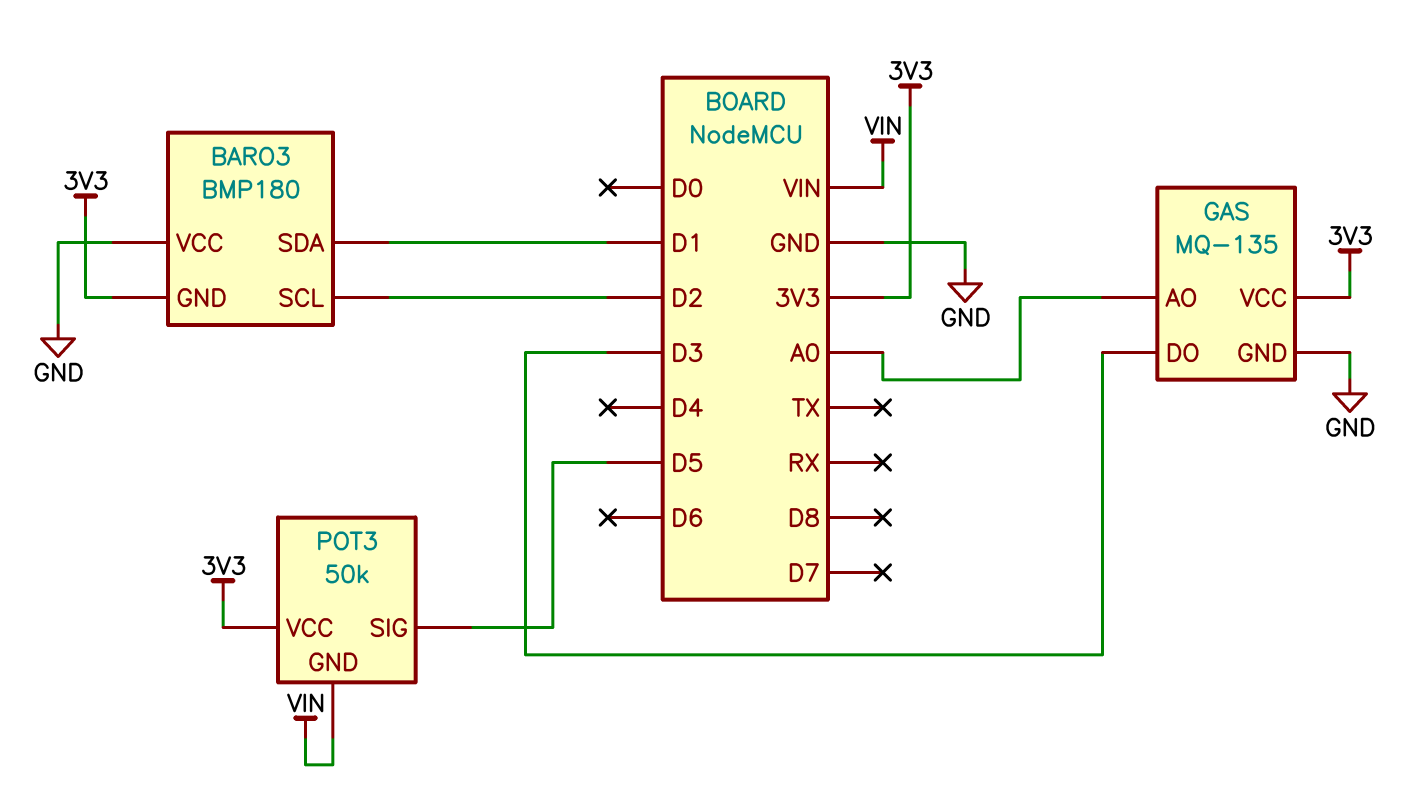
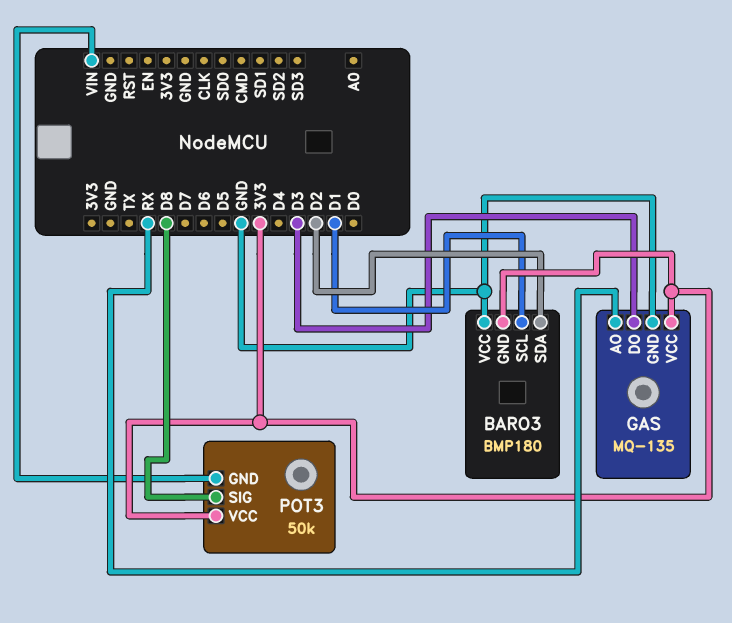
BARO3 pin SCL: D2 -> D1
BARO3 pin SDA: D1 -> D2
GAS pin AO: A0 -> RX
POT3 pin SIG: D5 -> D8

